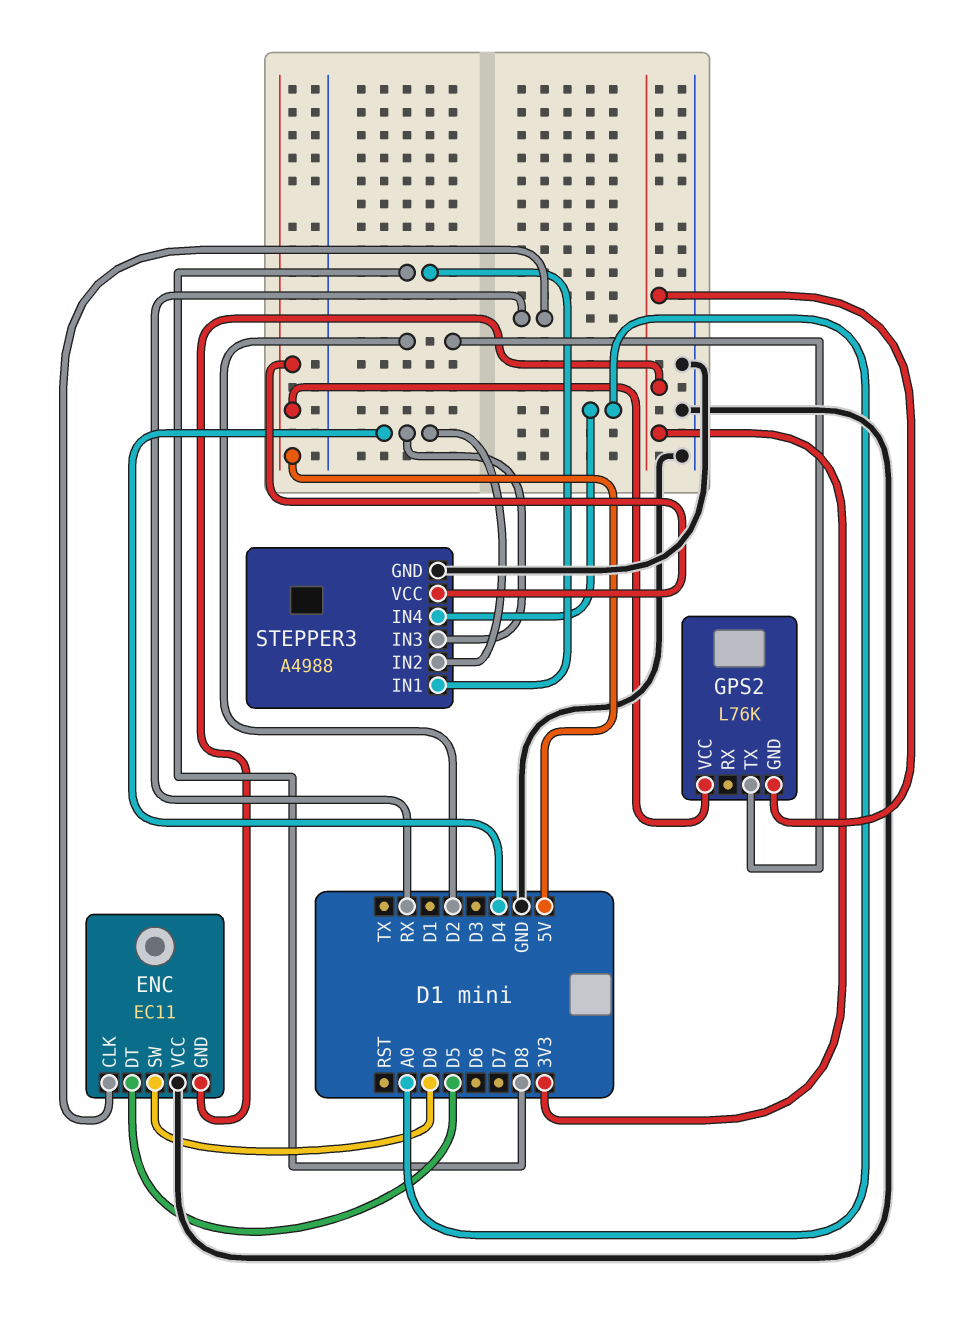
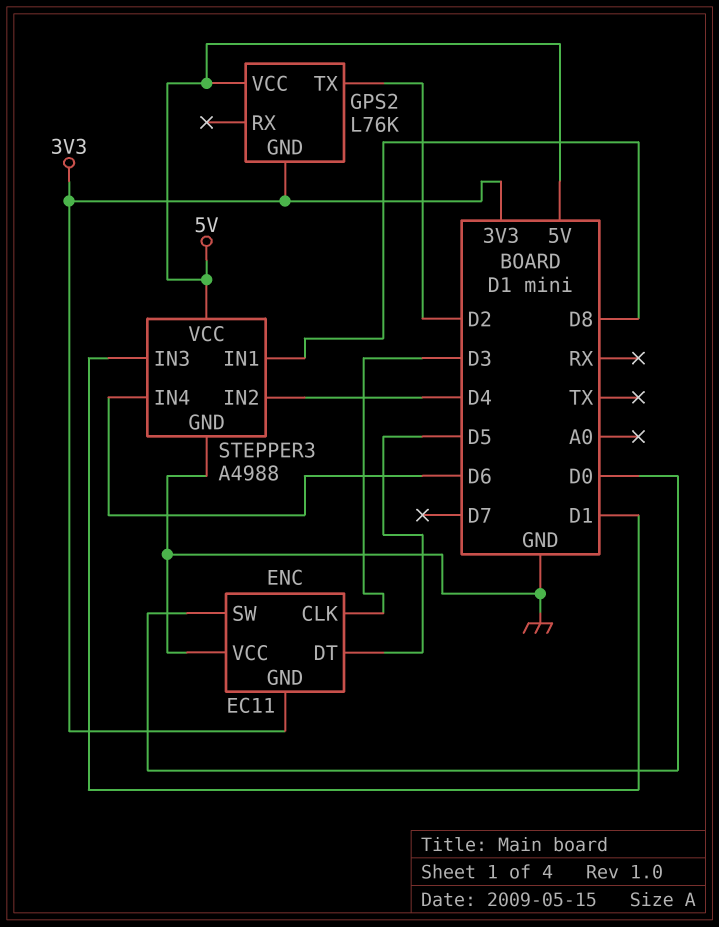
ENC pin CLK: RX -> D3
STEPPER3 pin IN3: D4 -> D1
STEPPER3 pin IN4: A0 -> D6

